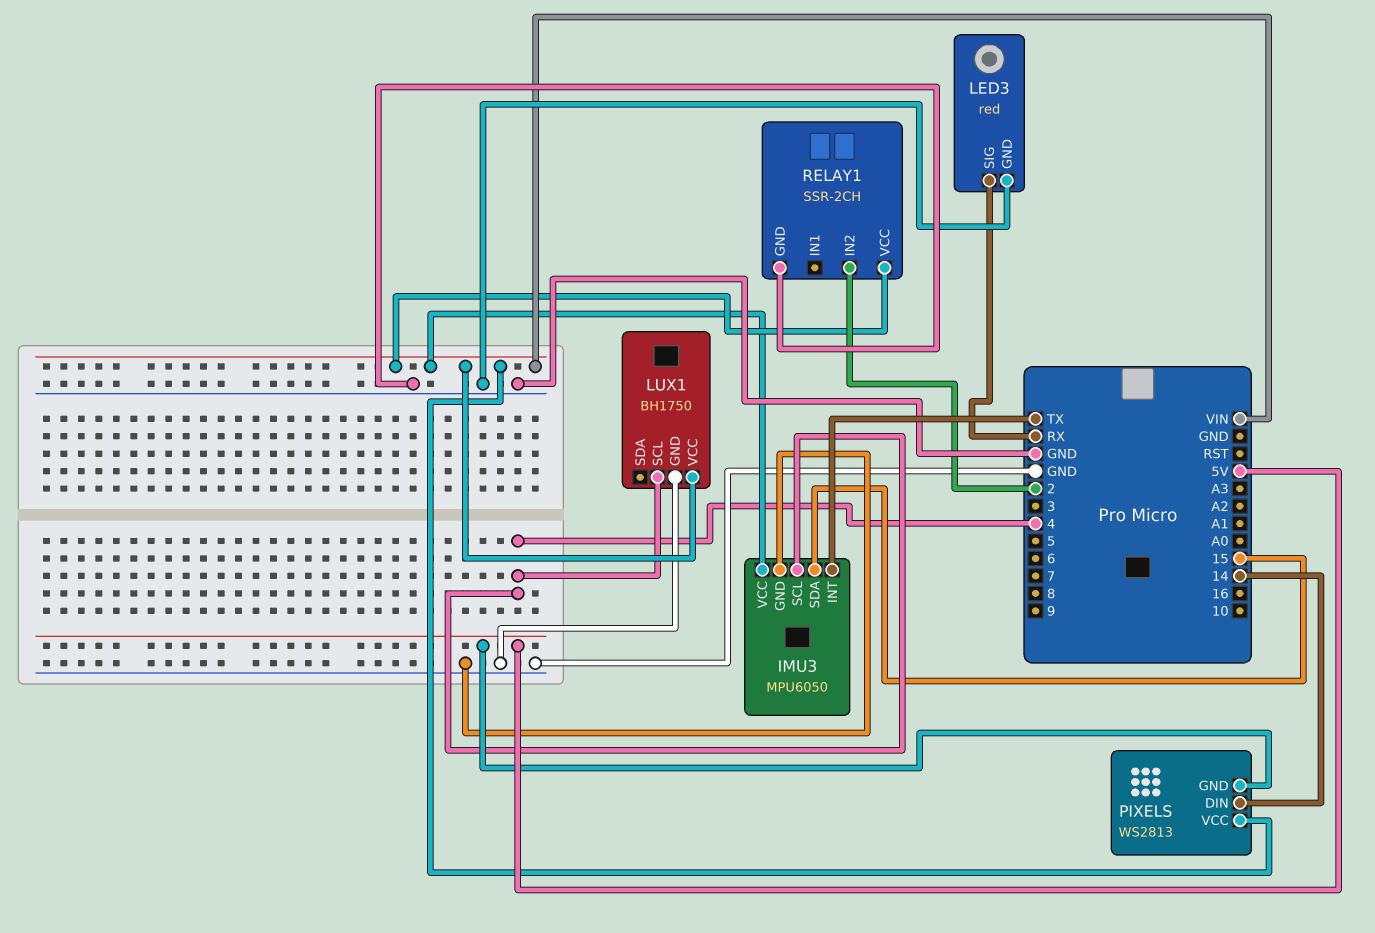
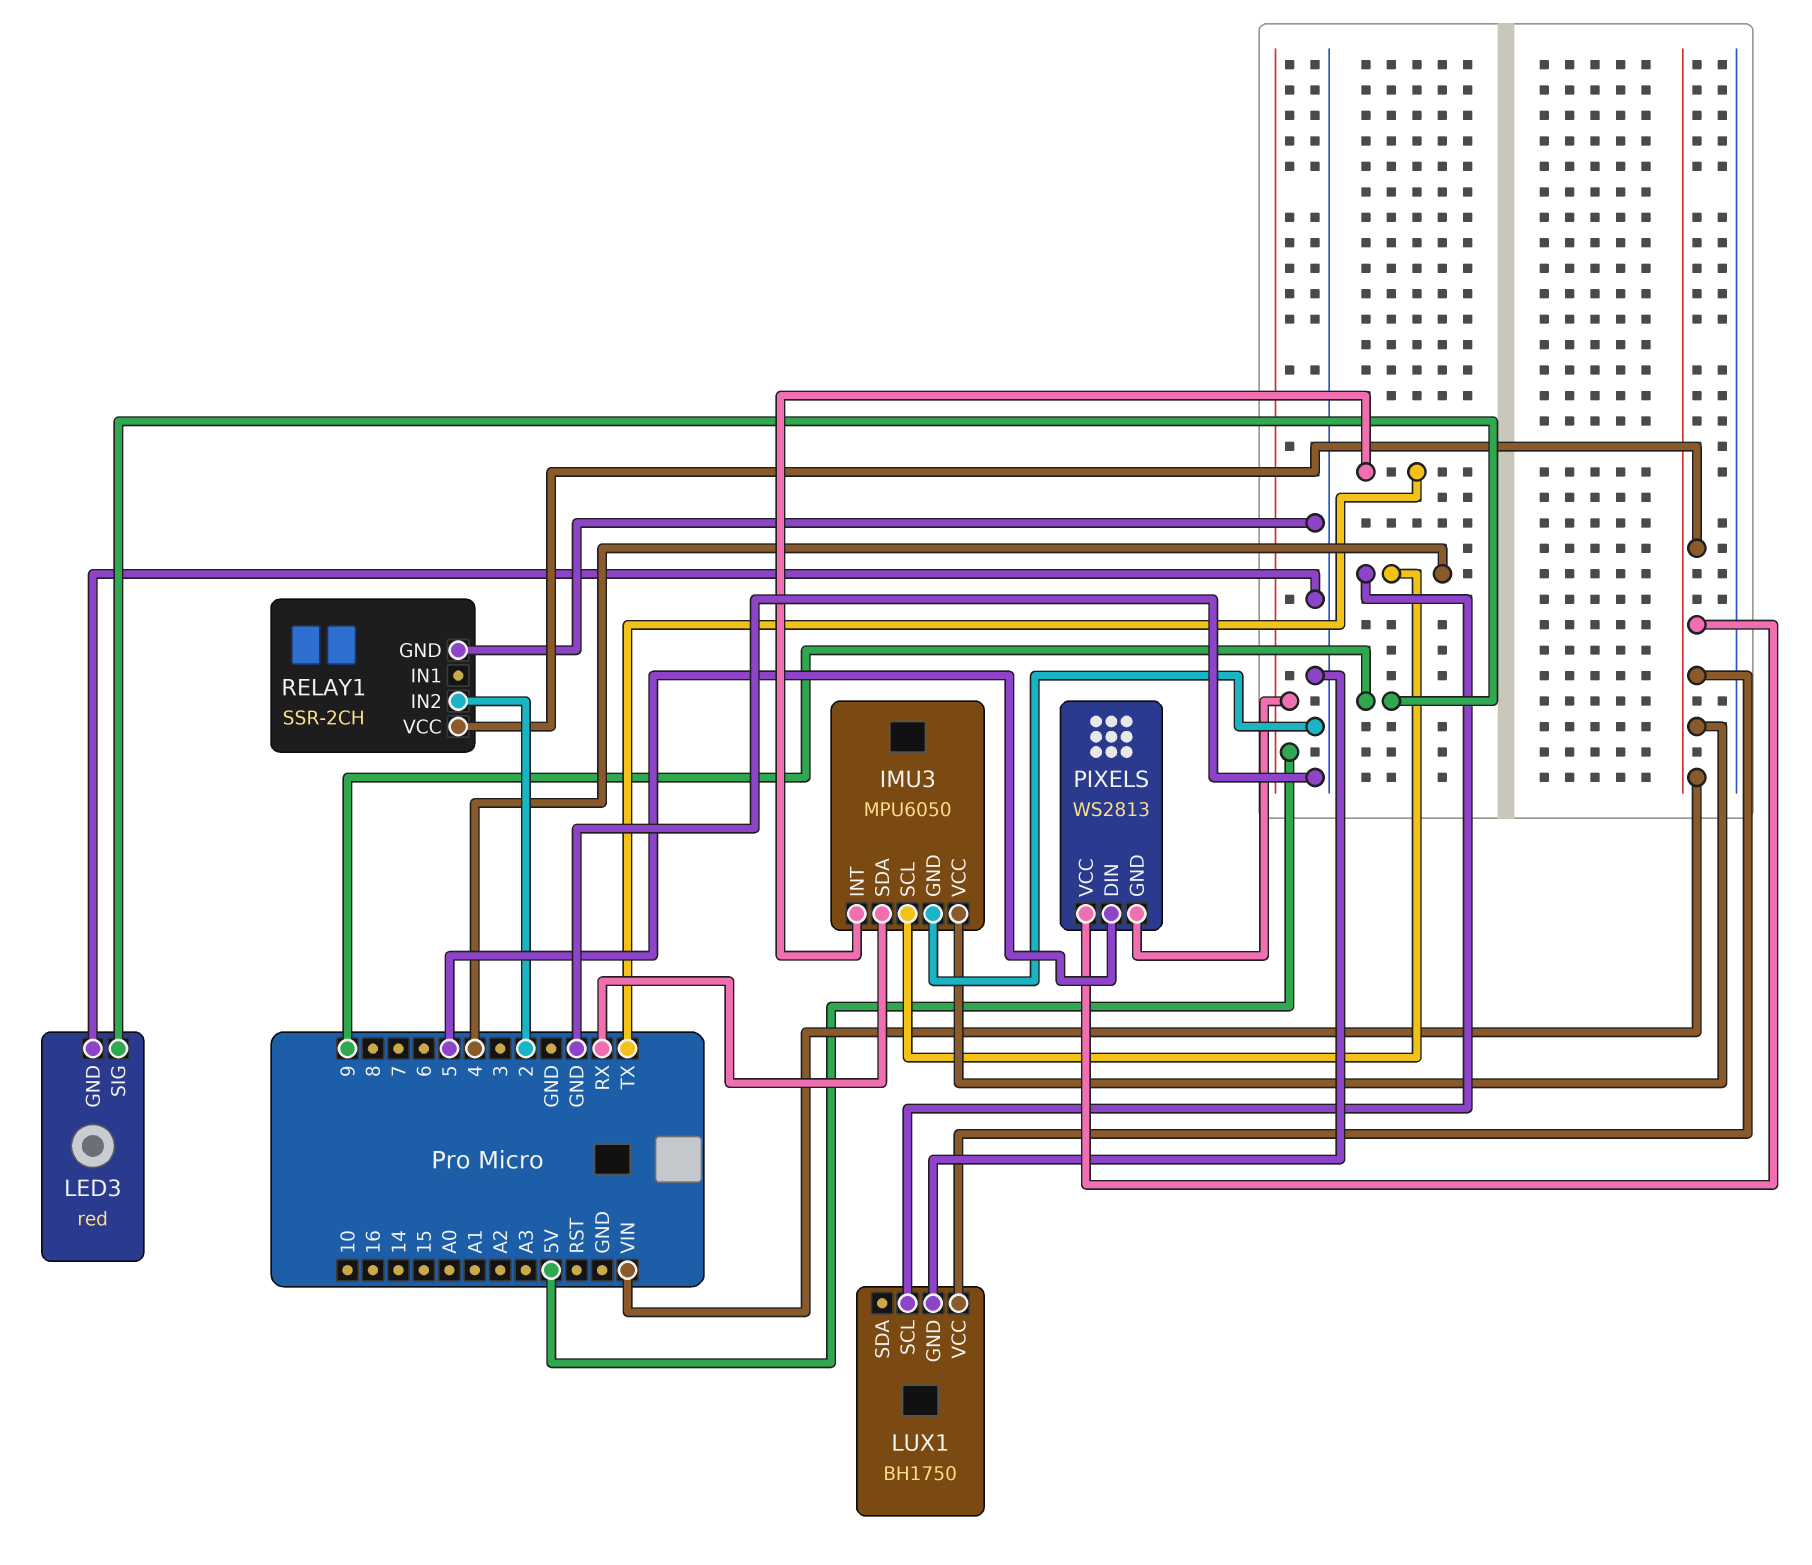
IMU3 pin SDA: 15 -> RX
LED3 pin SIG: RX -> 9
PIXELS pin DIN: 14 -> 5

